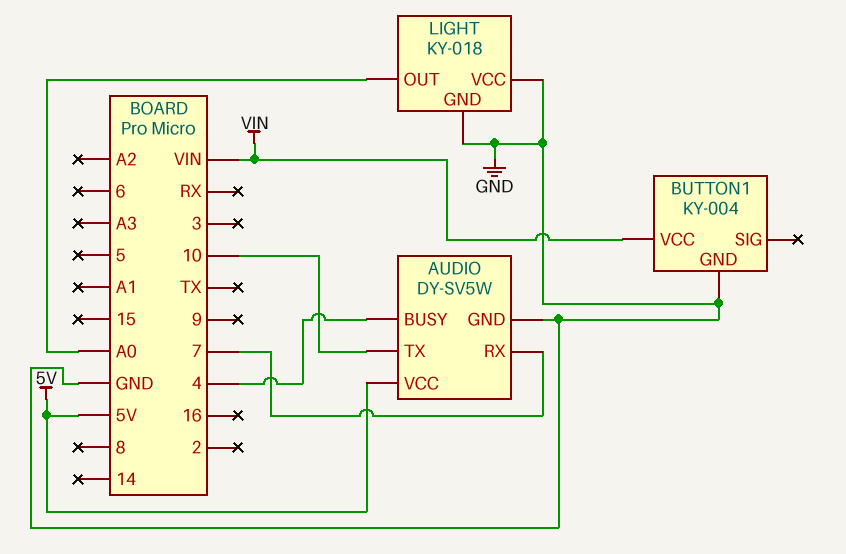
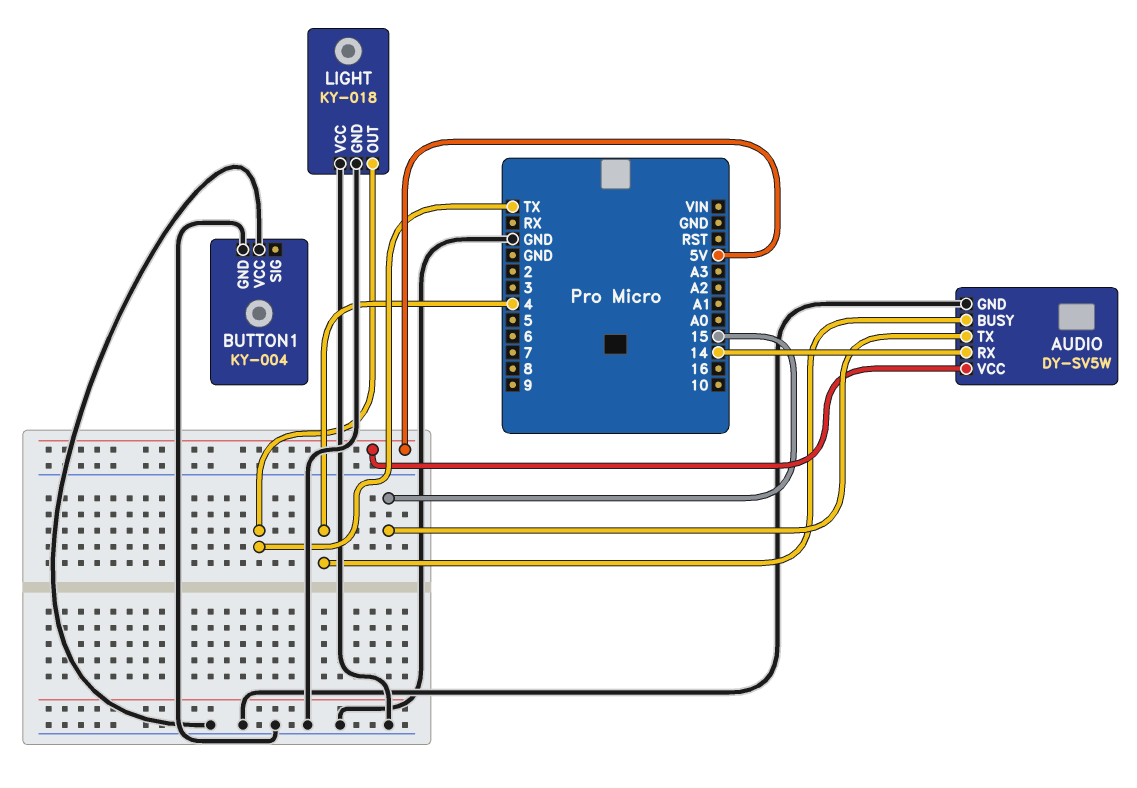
AUDIO pin RX: 7 -> 14
AUDIO pin TX: 10 -> 15
BUTTON1 pin VCC: VIN -> GND
LIGHT pin OUT: A0 -> TX

